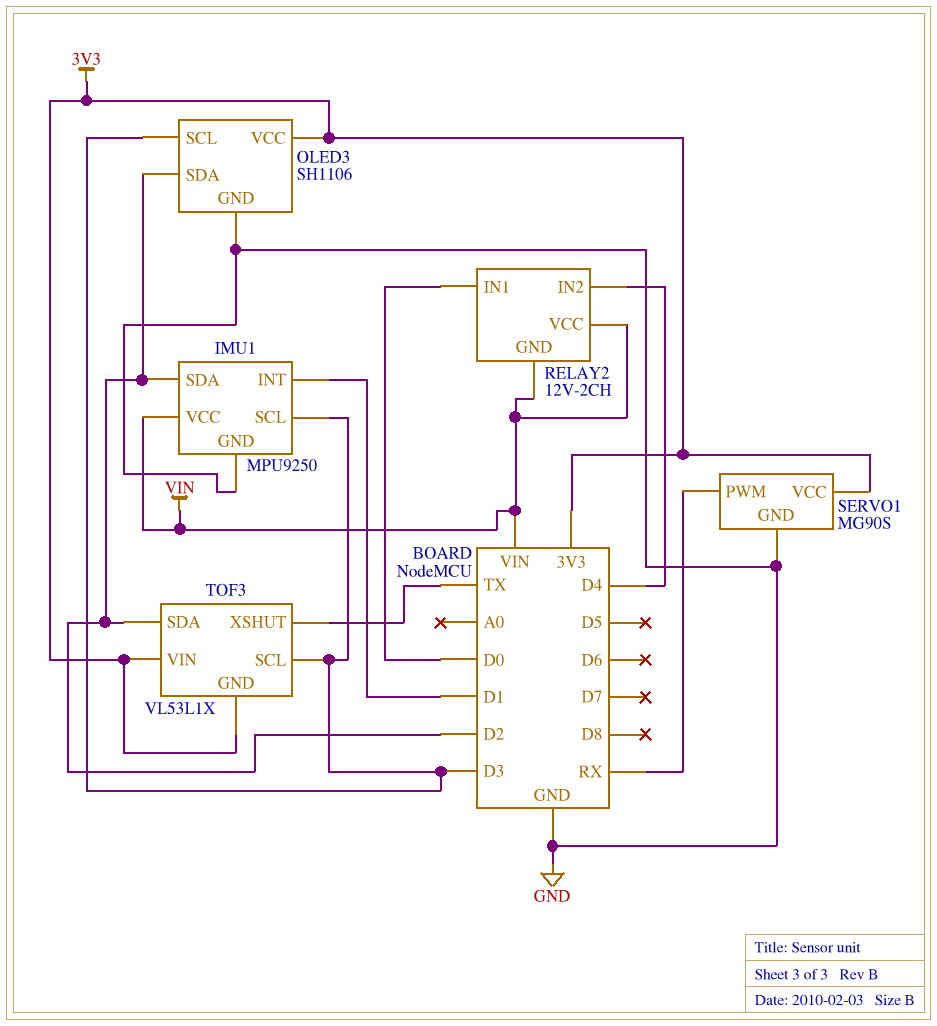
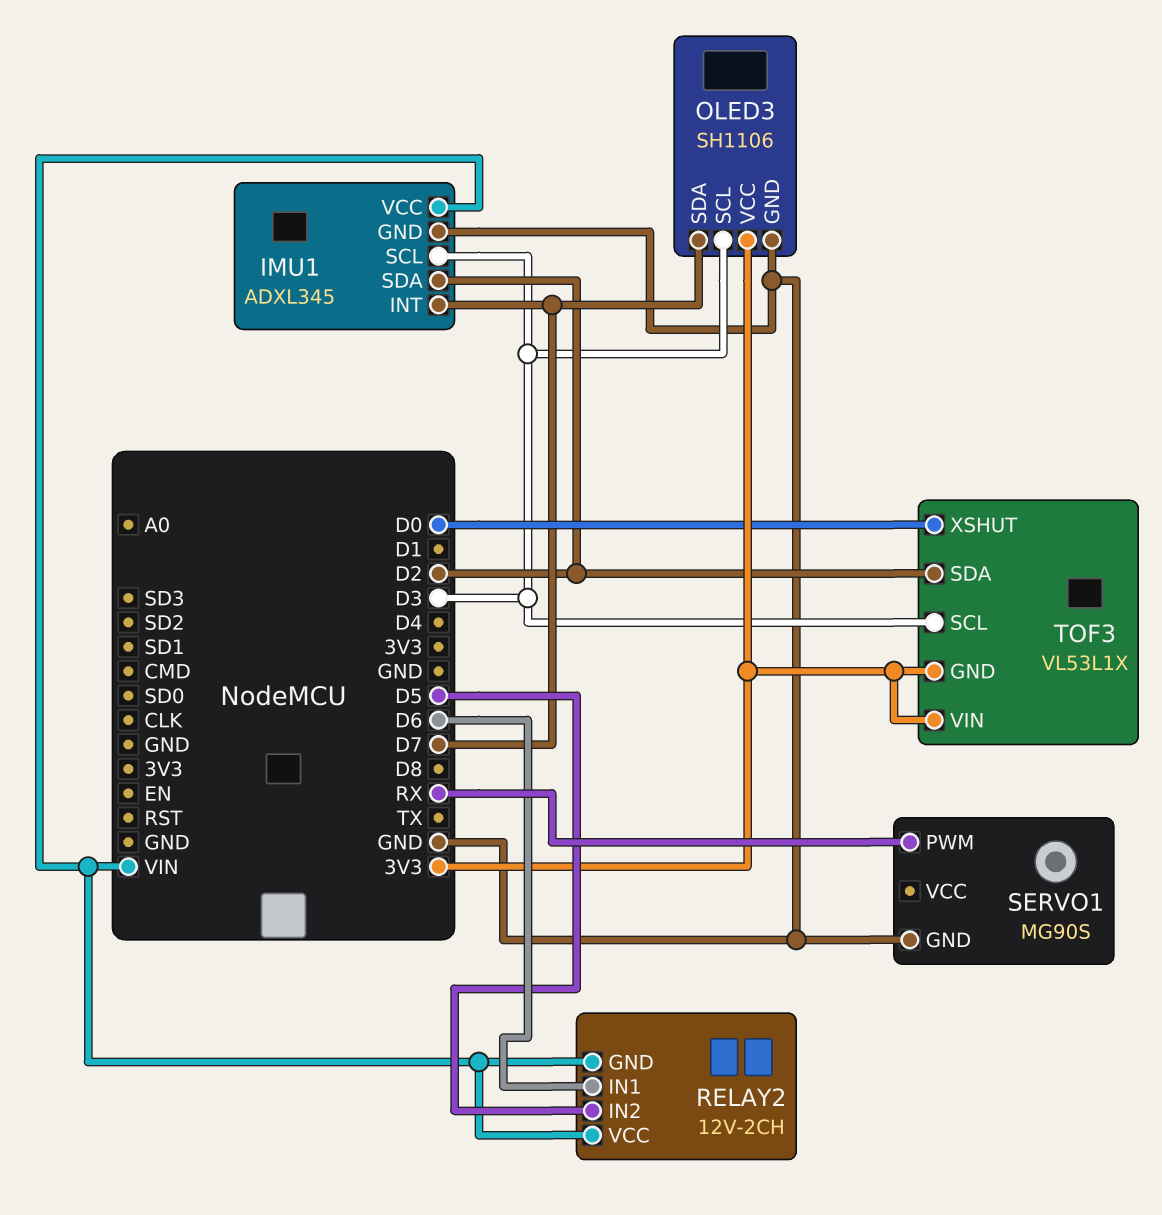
IMU1: MPU9250 -> ADXL345
IMU1 pin INT: D1 -> D7
OLED3 pin SDA: D2 -> D7
RELAY2 pin IN1: D0 -> D6
RELAY2 pin IN2: D4 -> D5
SERVO1 pin VCC: 3V3 -> none
TOF3 pin XSHUT: TX -> D0

